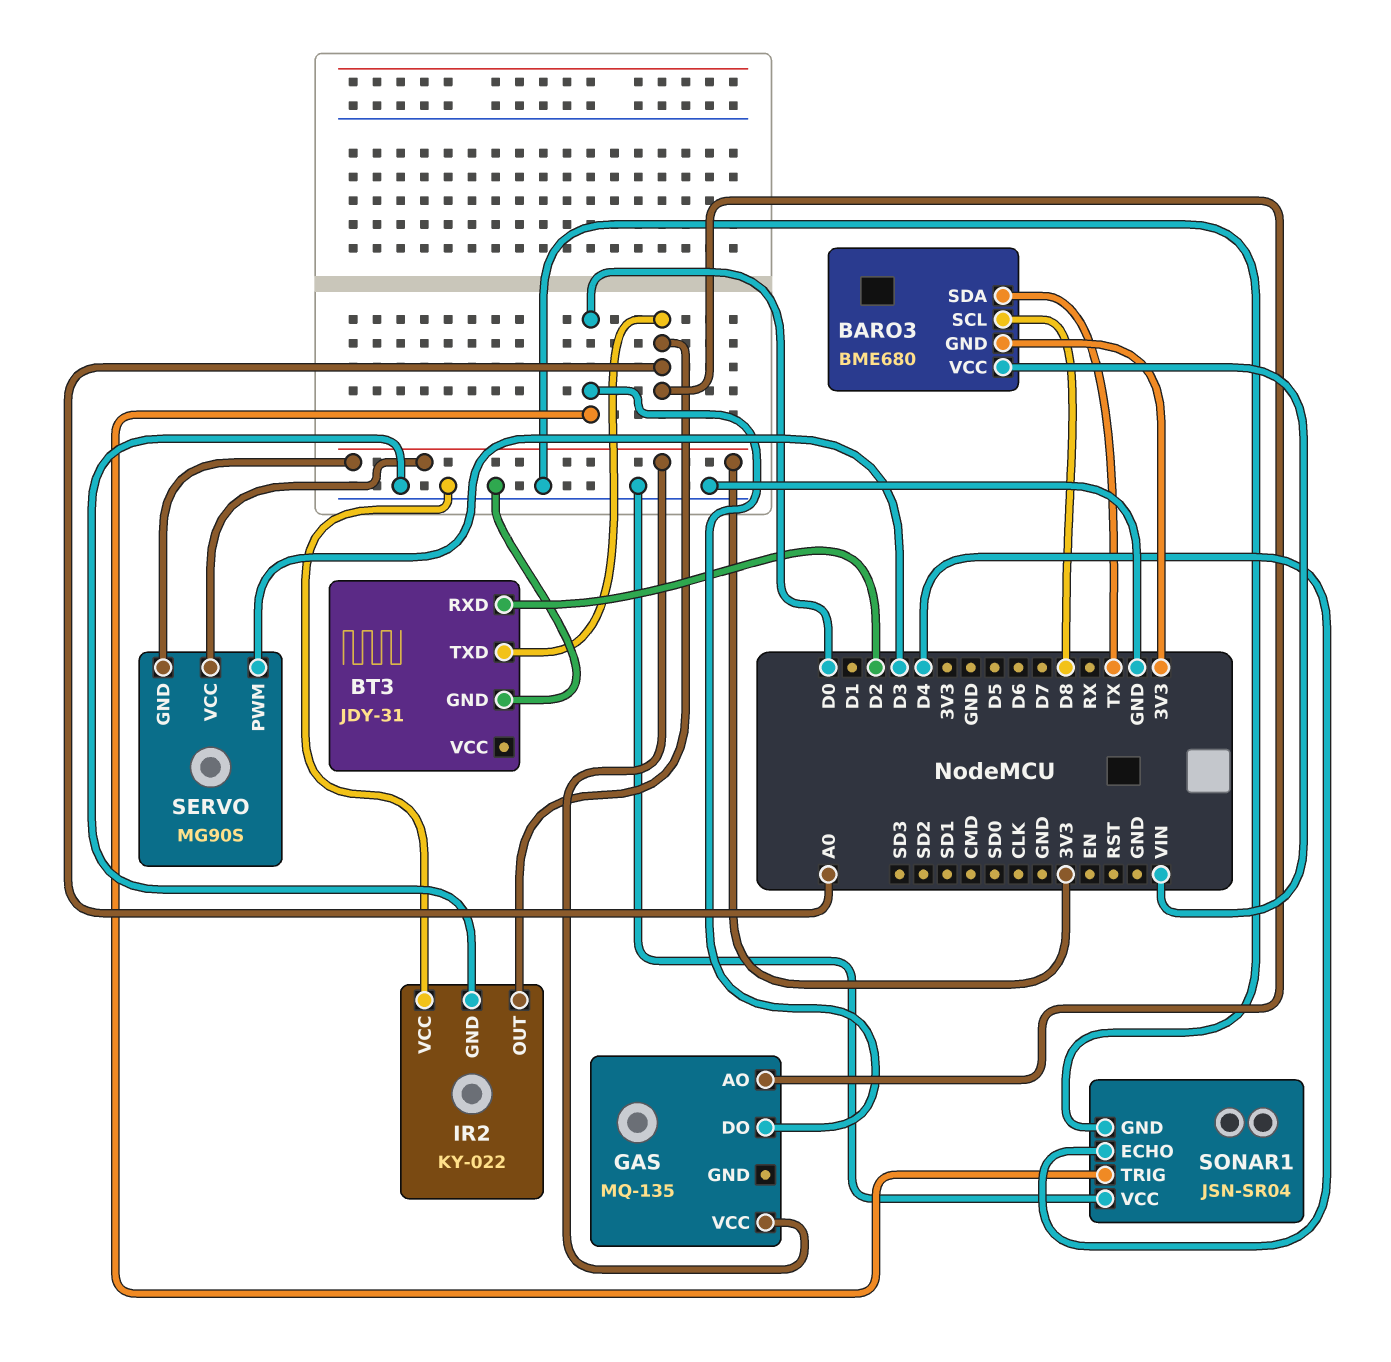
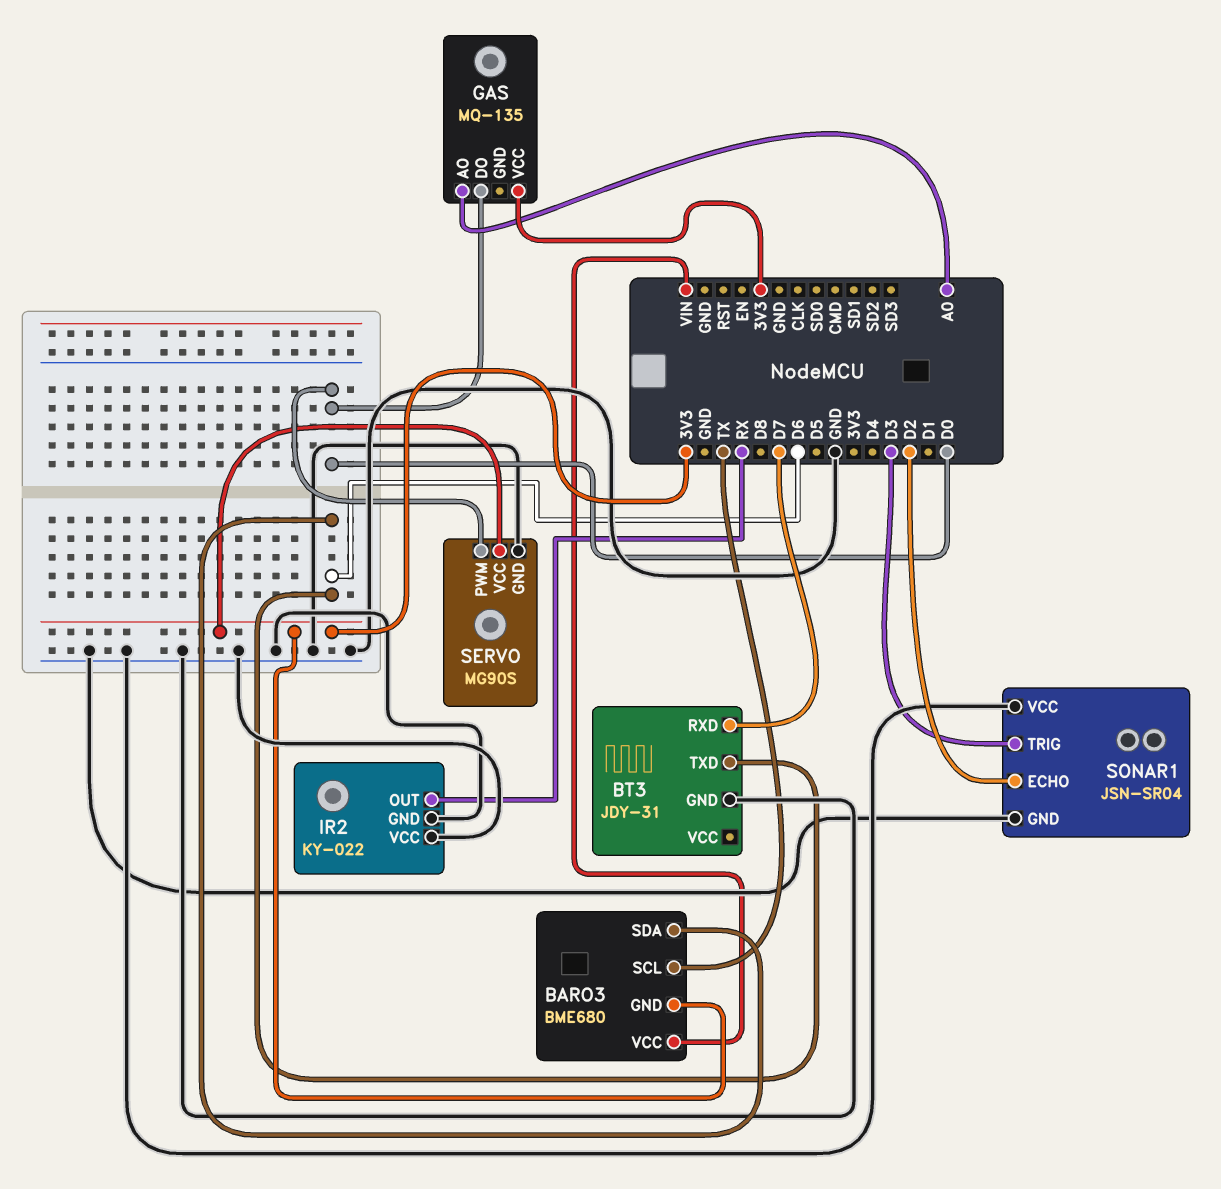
BARO3 pin SCL: D8 -> TX
BARO3 pin SDA: TX -> D6
BT3 pin RXD: D2 -> D7
BT3 pin TXD: A0 -> D6
IR2 pin OUT: A0 -> RX
SERVO pin GND: 3V3 -> GND
SERVO pin PWM: D3 -> D0
SONAR1 pin ECHO: D4 -> D2
SONAR1 pin TRIG: D0 -> D3

